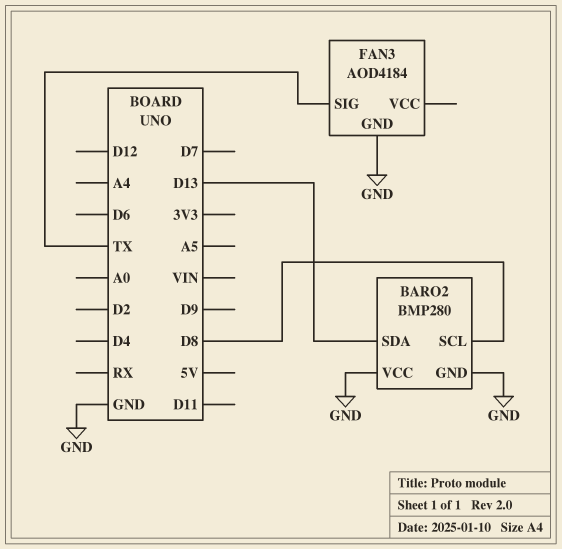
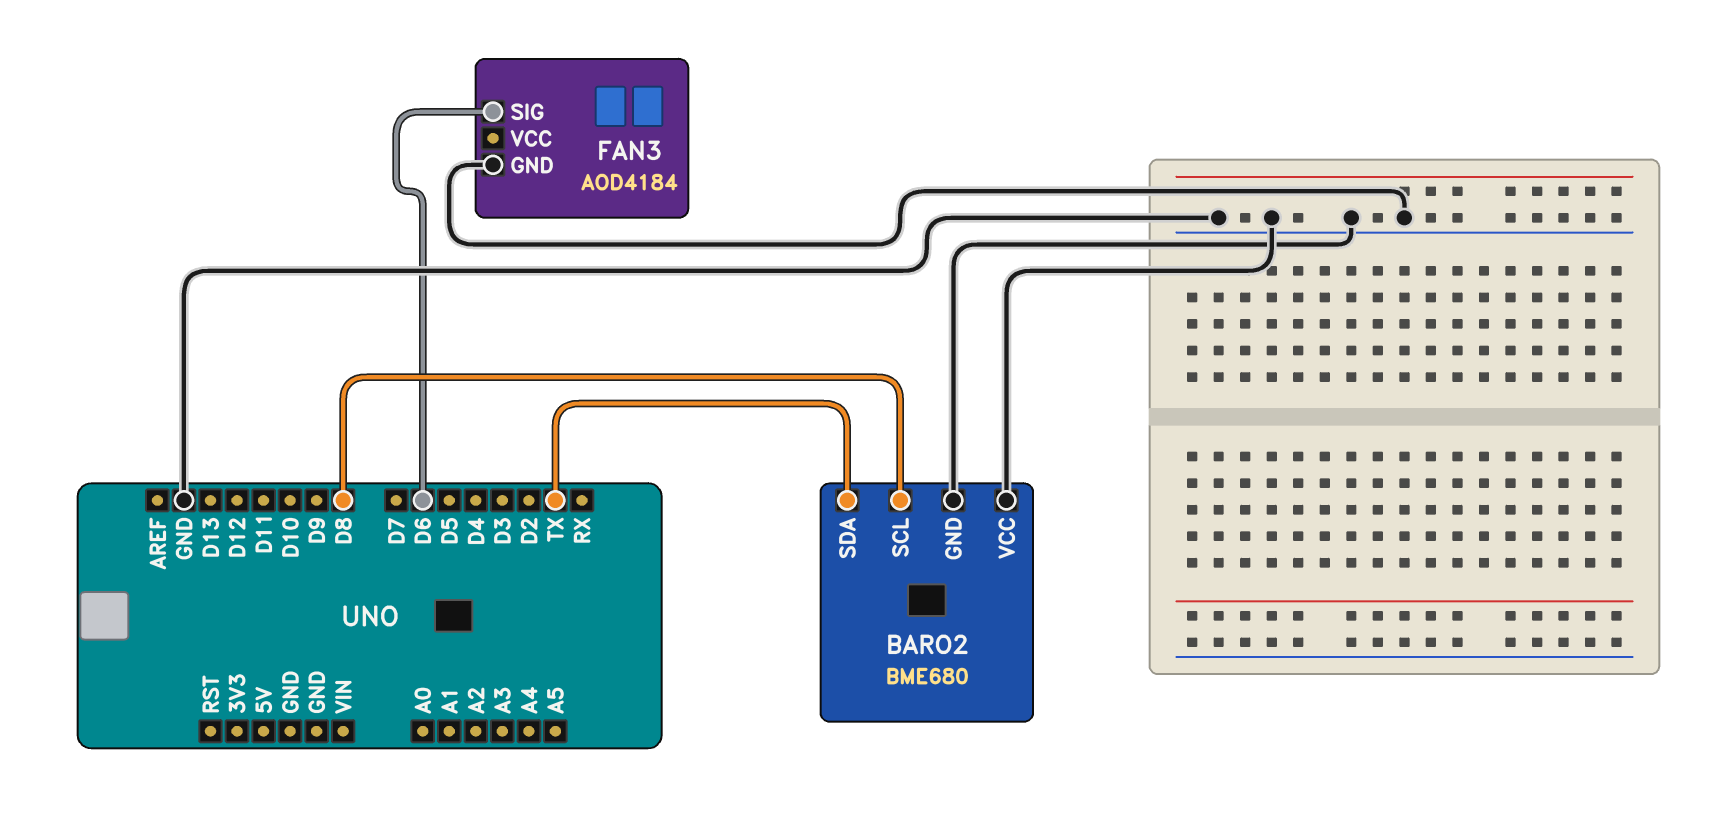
BARO2: BMP280 -> BME680
BARO2 pin SDA: D13 -> TX
FAN3 pin SIG: TX -> D6

